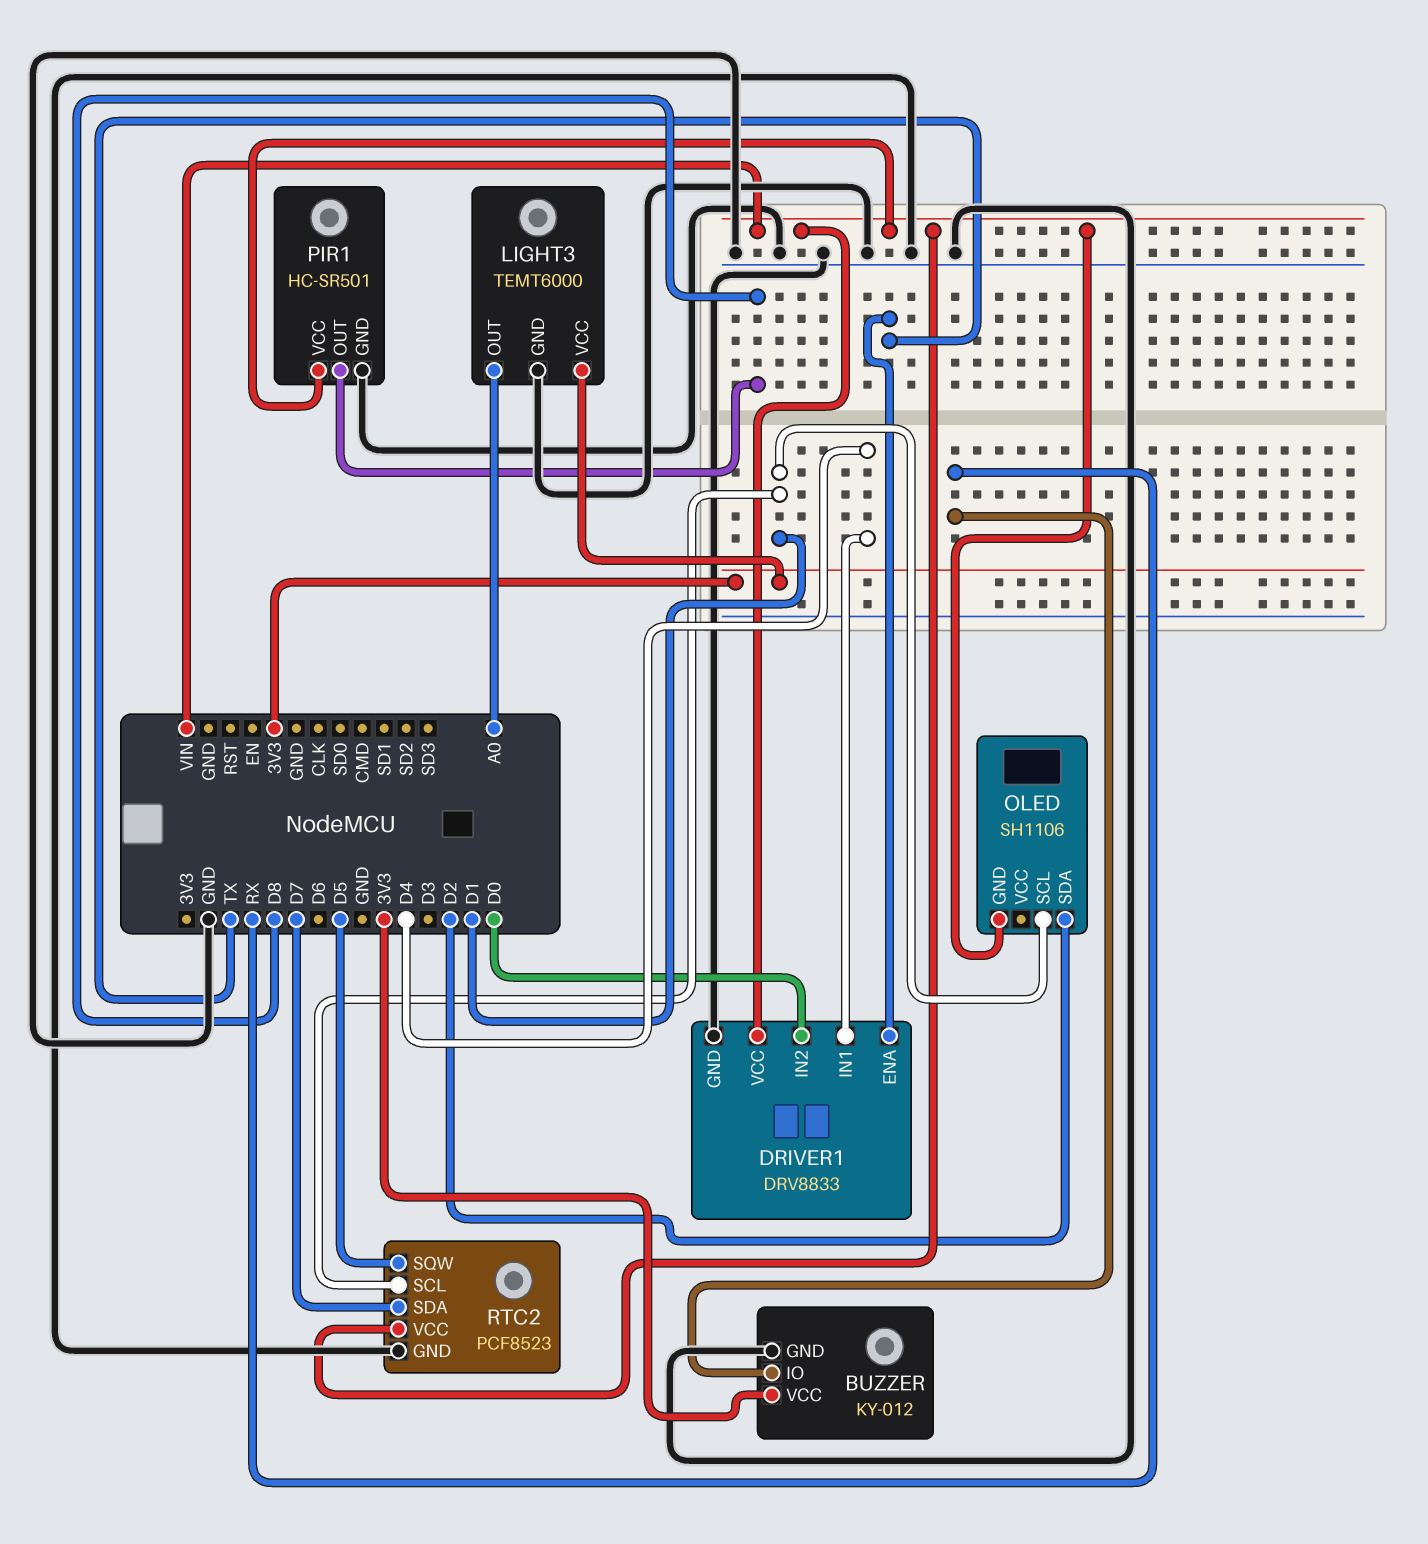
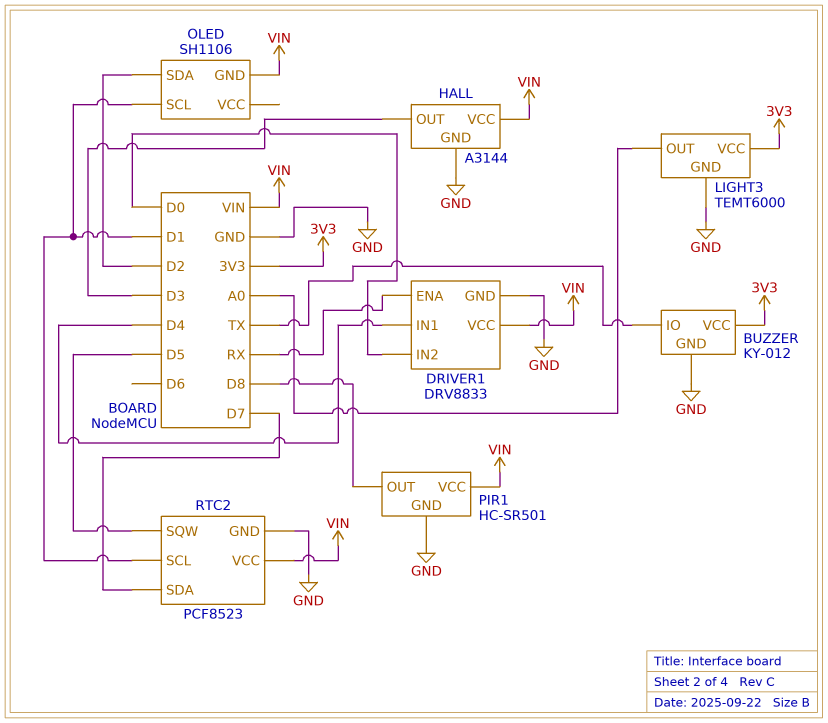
BUZZER pin IO: RX -> TX
DRIVER1 pin ENA: TX -> RX
HALL: none -> A3144
HALL pin GND: none -> GND
HALL pin OUT: none -> D3
HALL pin VCC: none -> VIN

